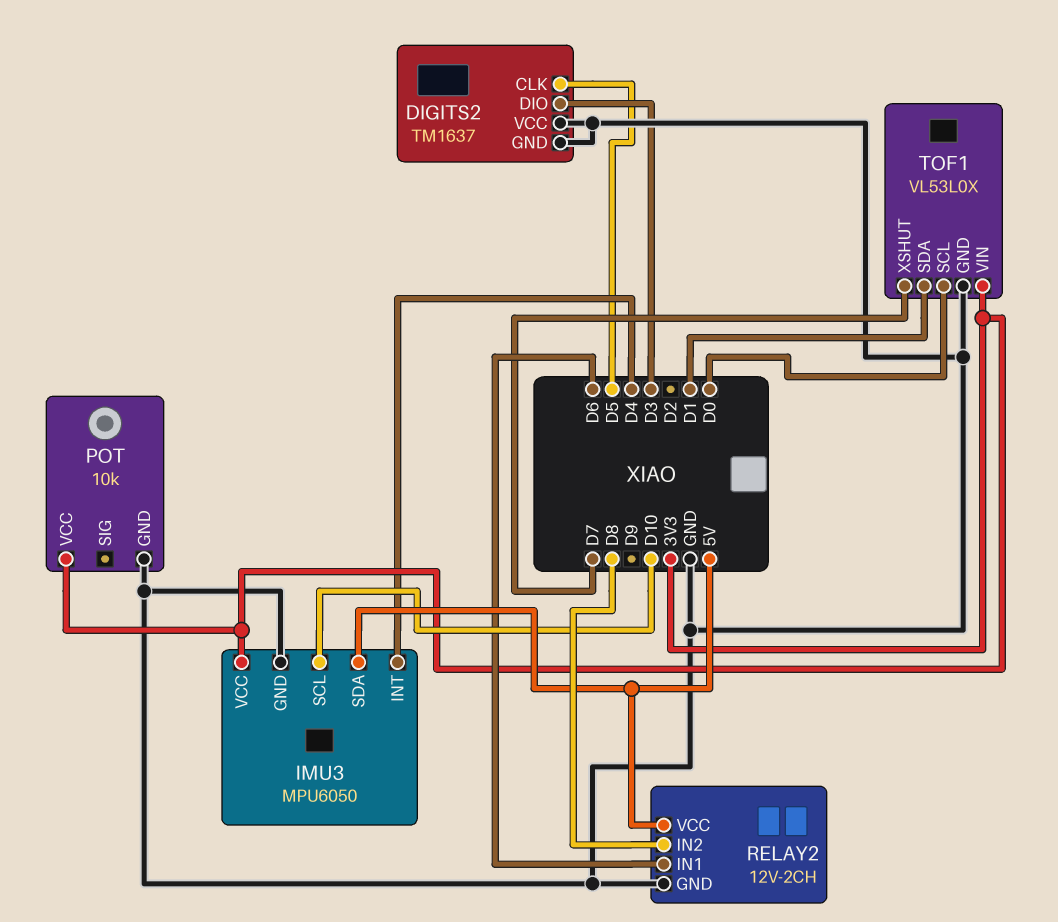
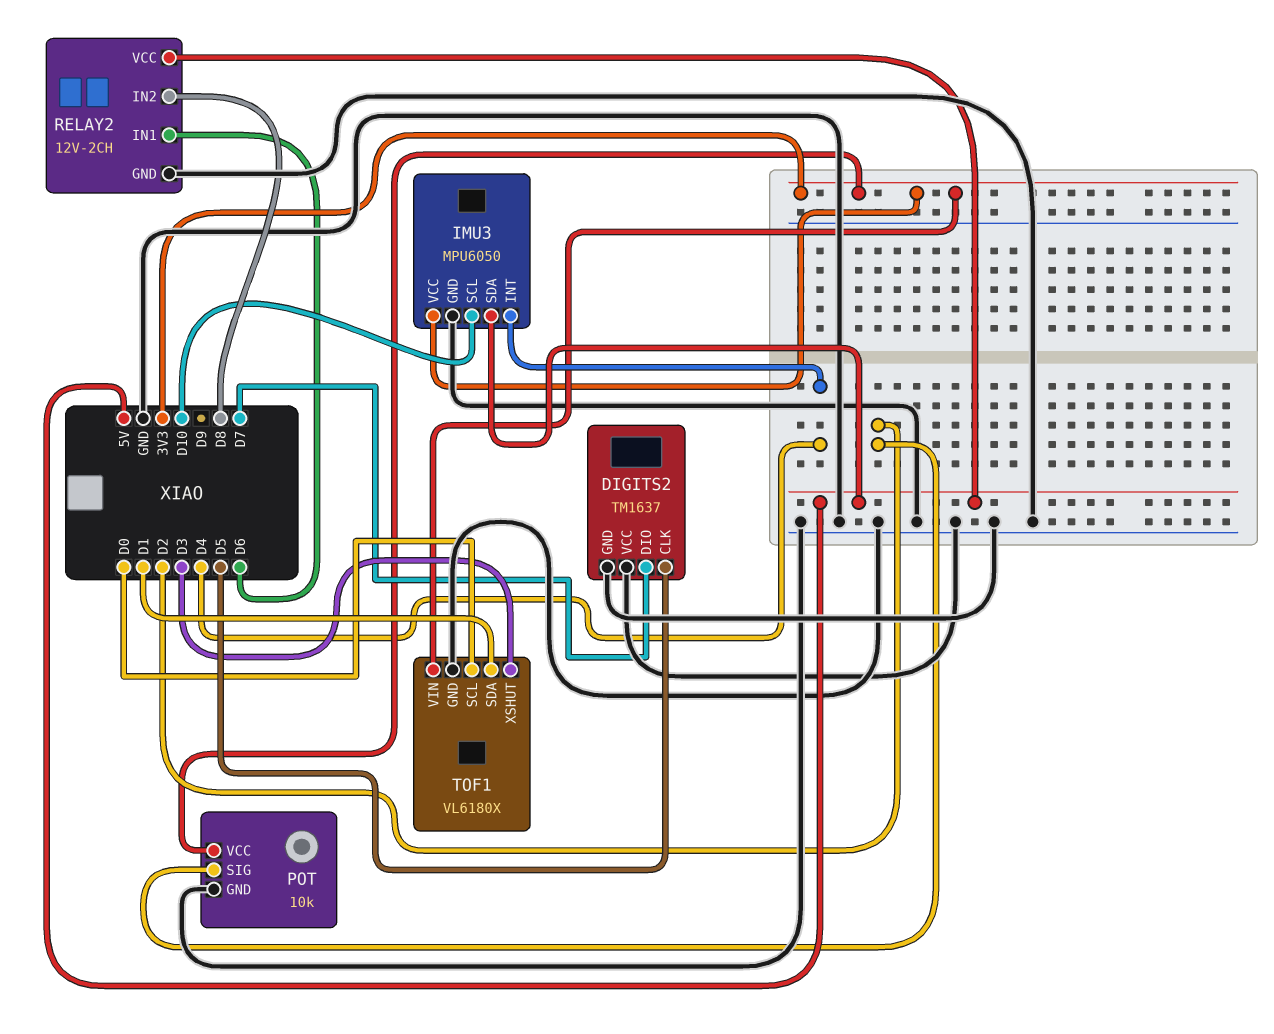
DIGITS2 pin DIO: D3 -> D7
POT pin SIG: none -> D2
TOF1: VL53L0X -> VL6180X
TOF1 pin XSHUT: D7 -> D3

